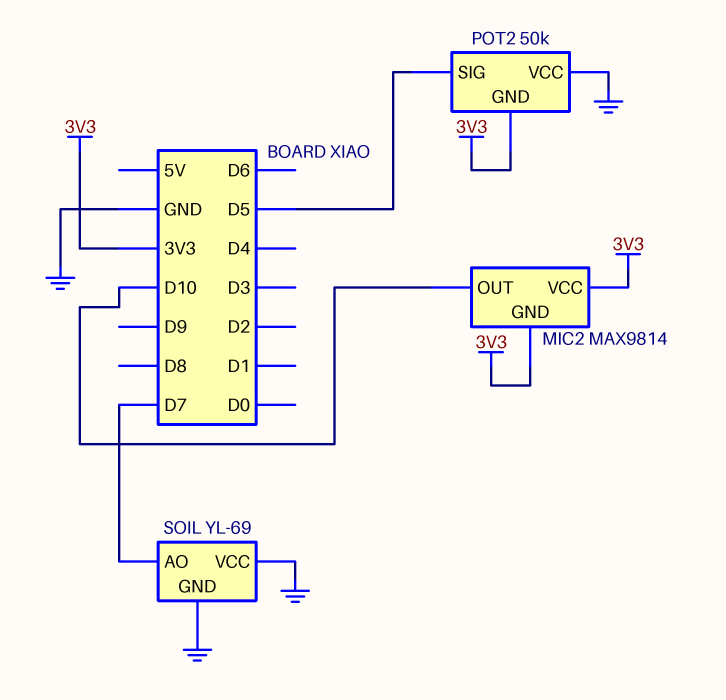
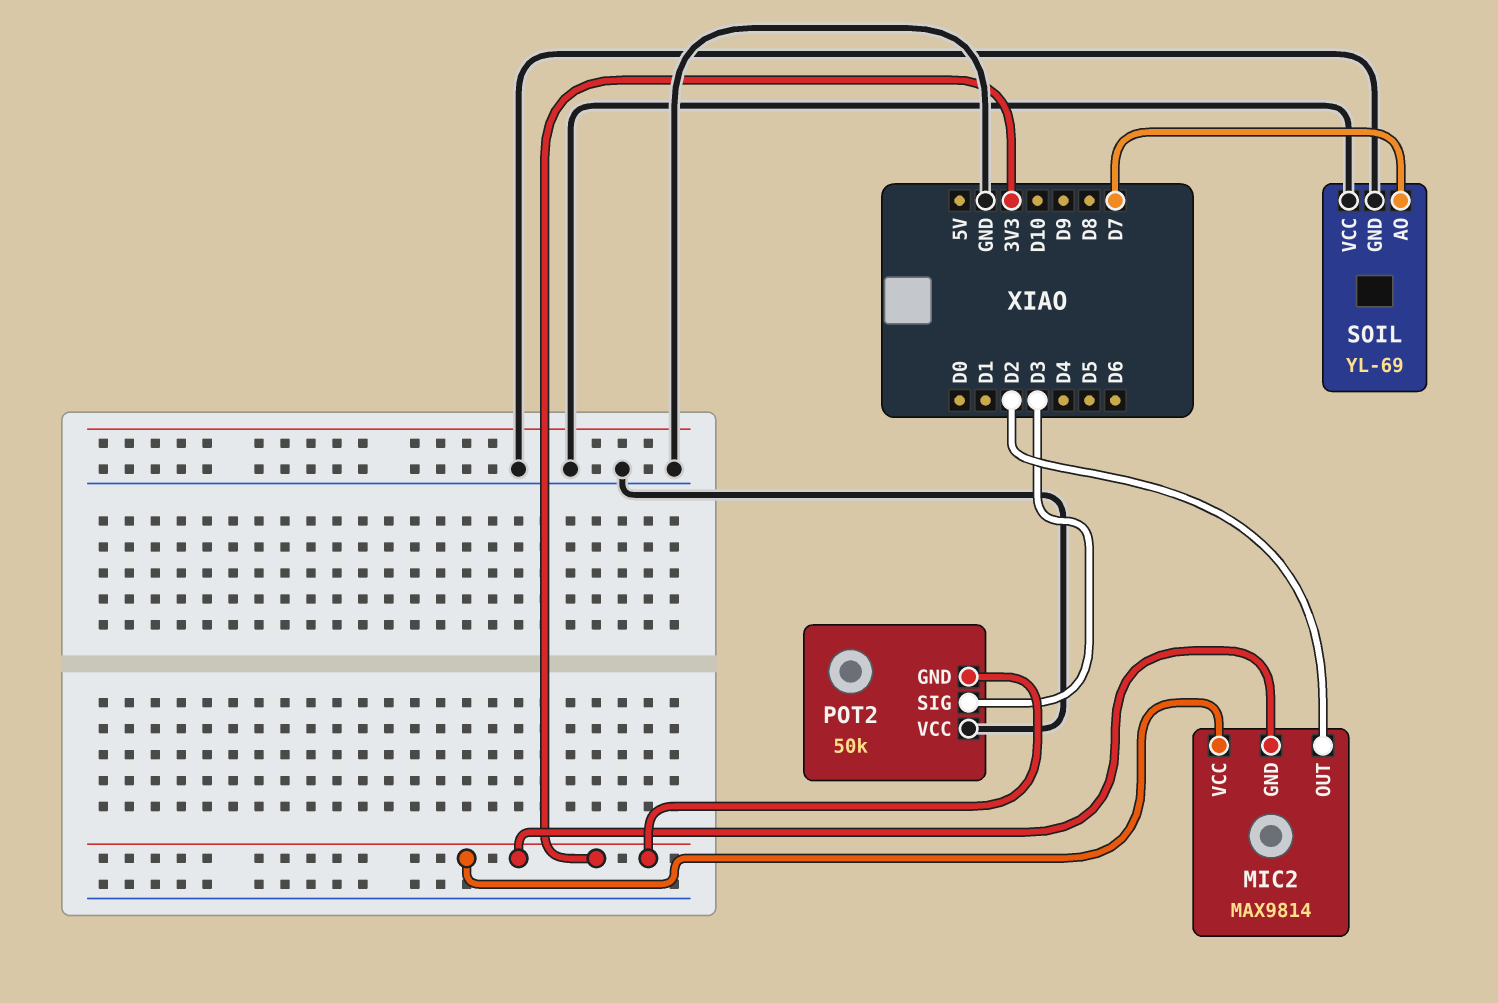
MIC2 pin OUT: D10 -> D2
POT2 pin SIG: D5 -> D3

